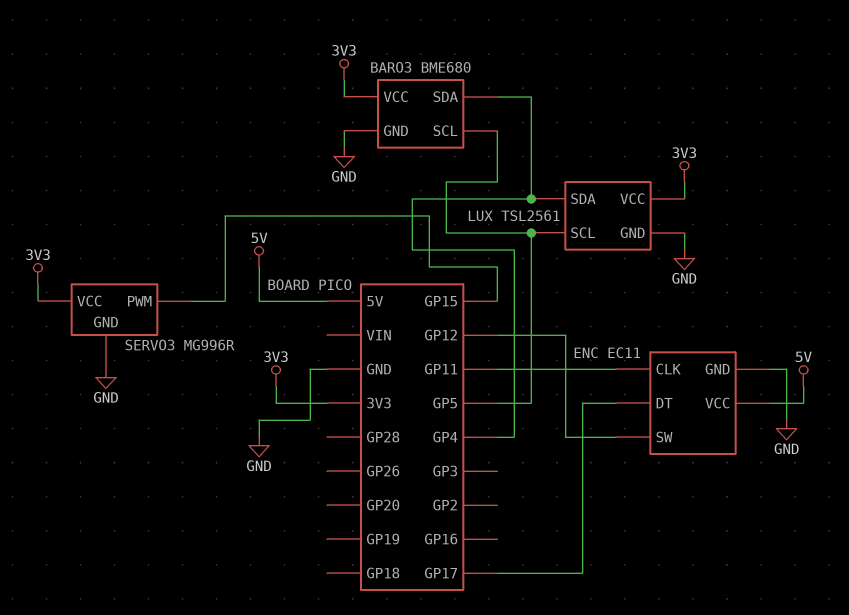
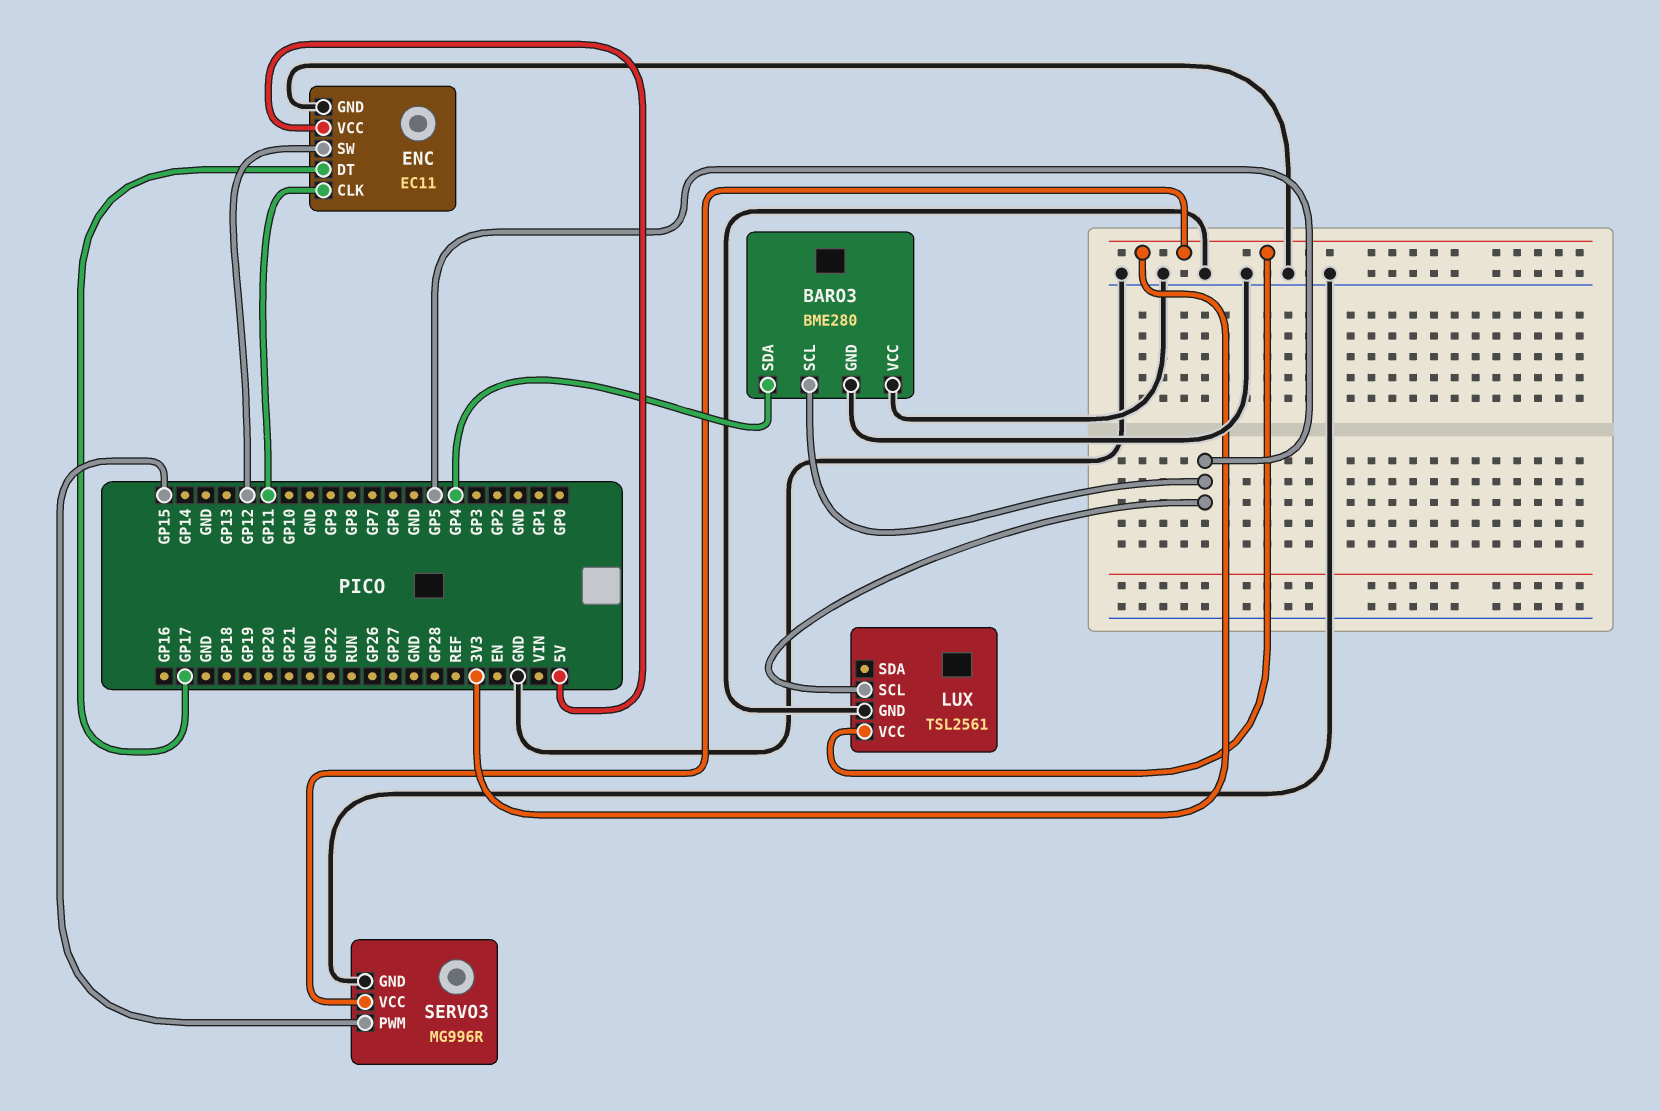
BARO3: BME680 -> BME280
BARO3 pin VCC: 3V3 -> GND
LUX pin SDA: GP4 -> none

